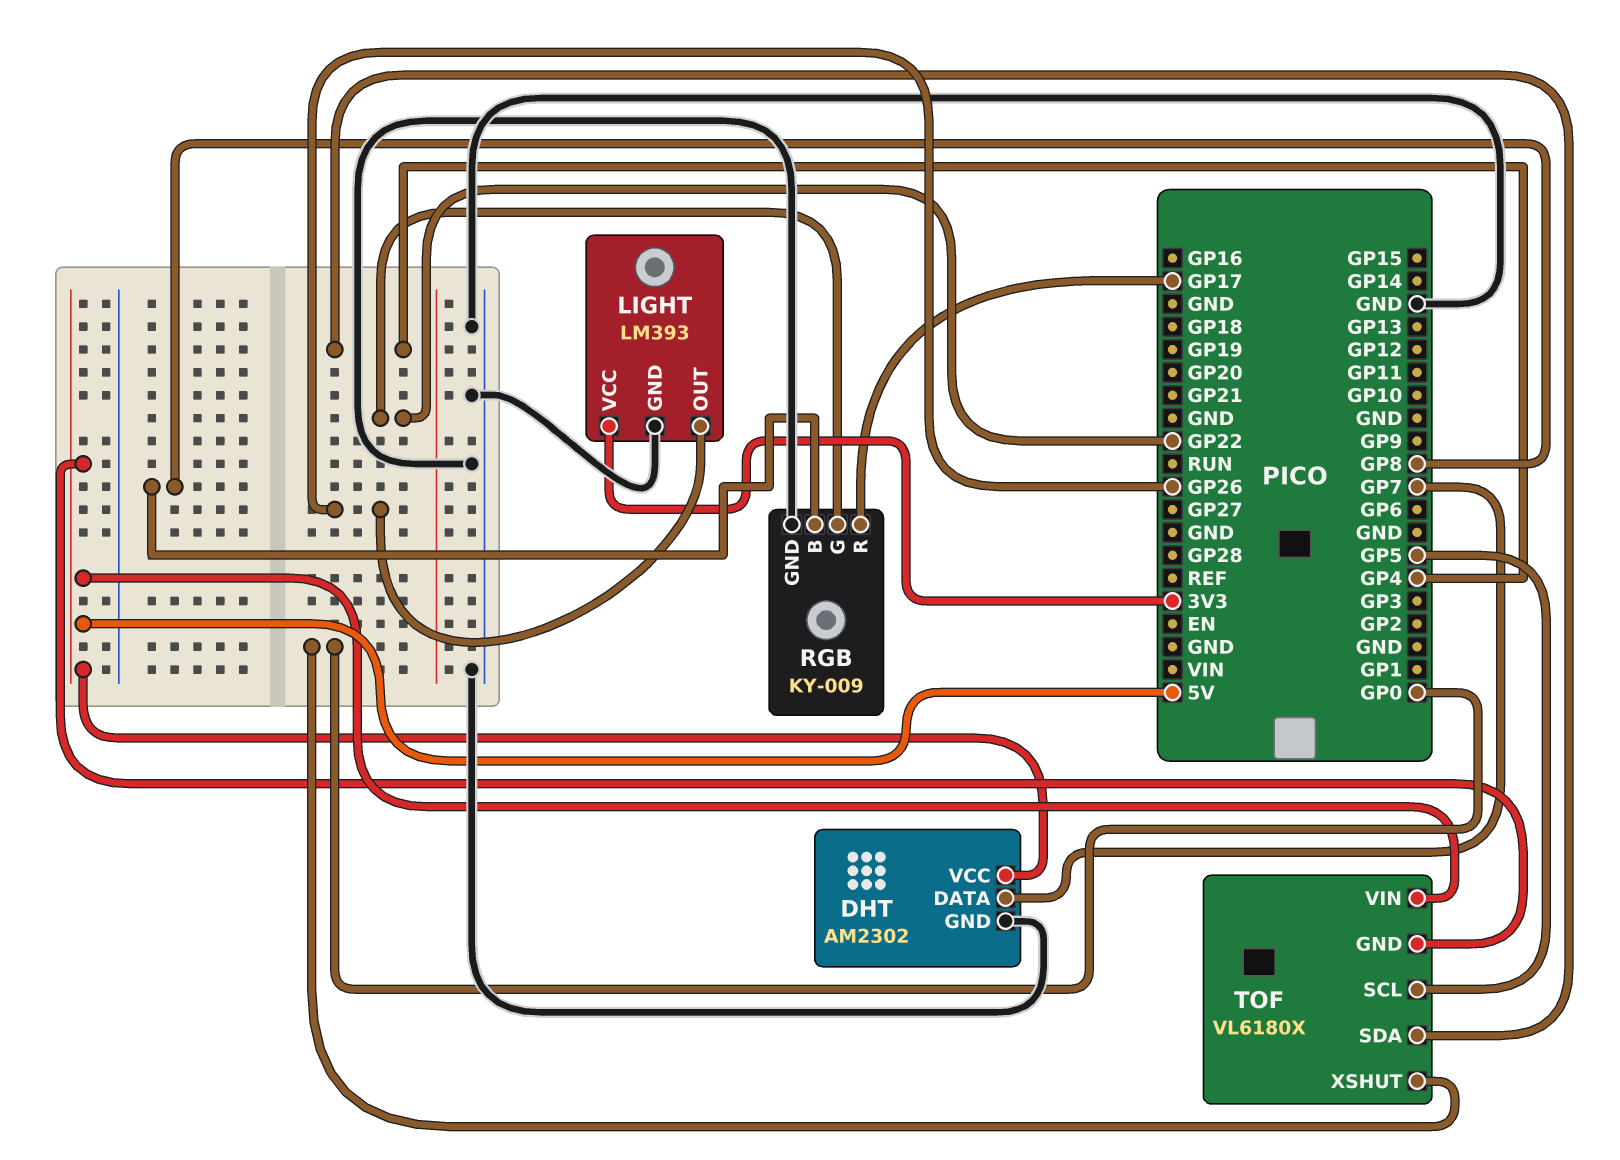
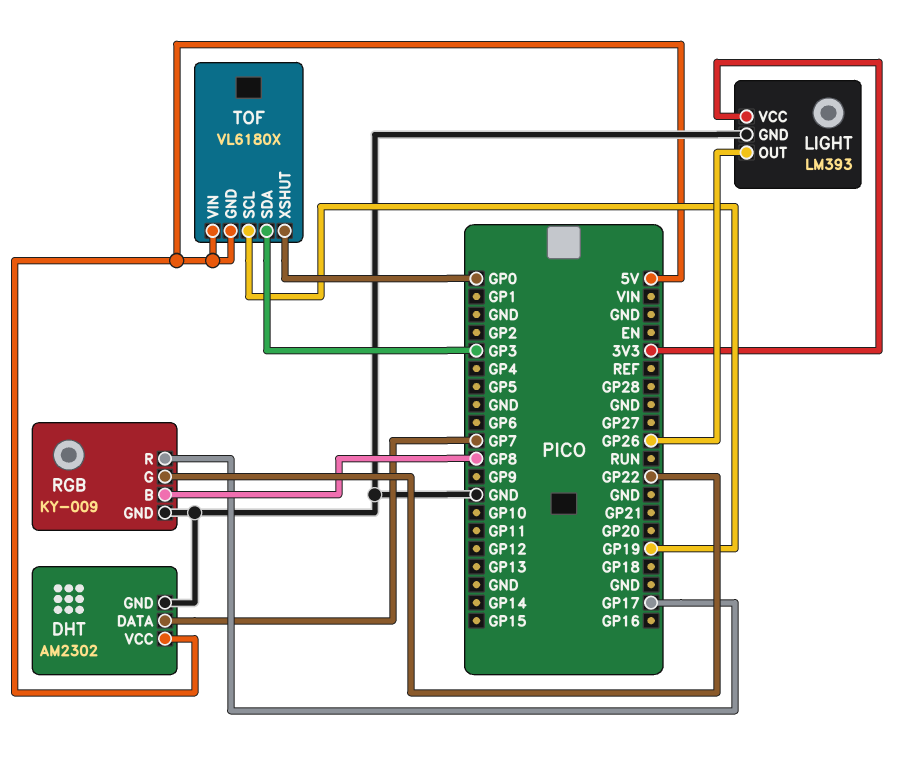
TOF pin SCL: GP5 -> GP19
TOF pin SDA: GP4 -> GP3

